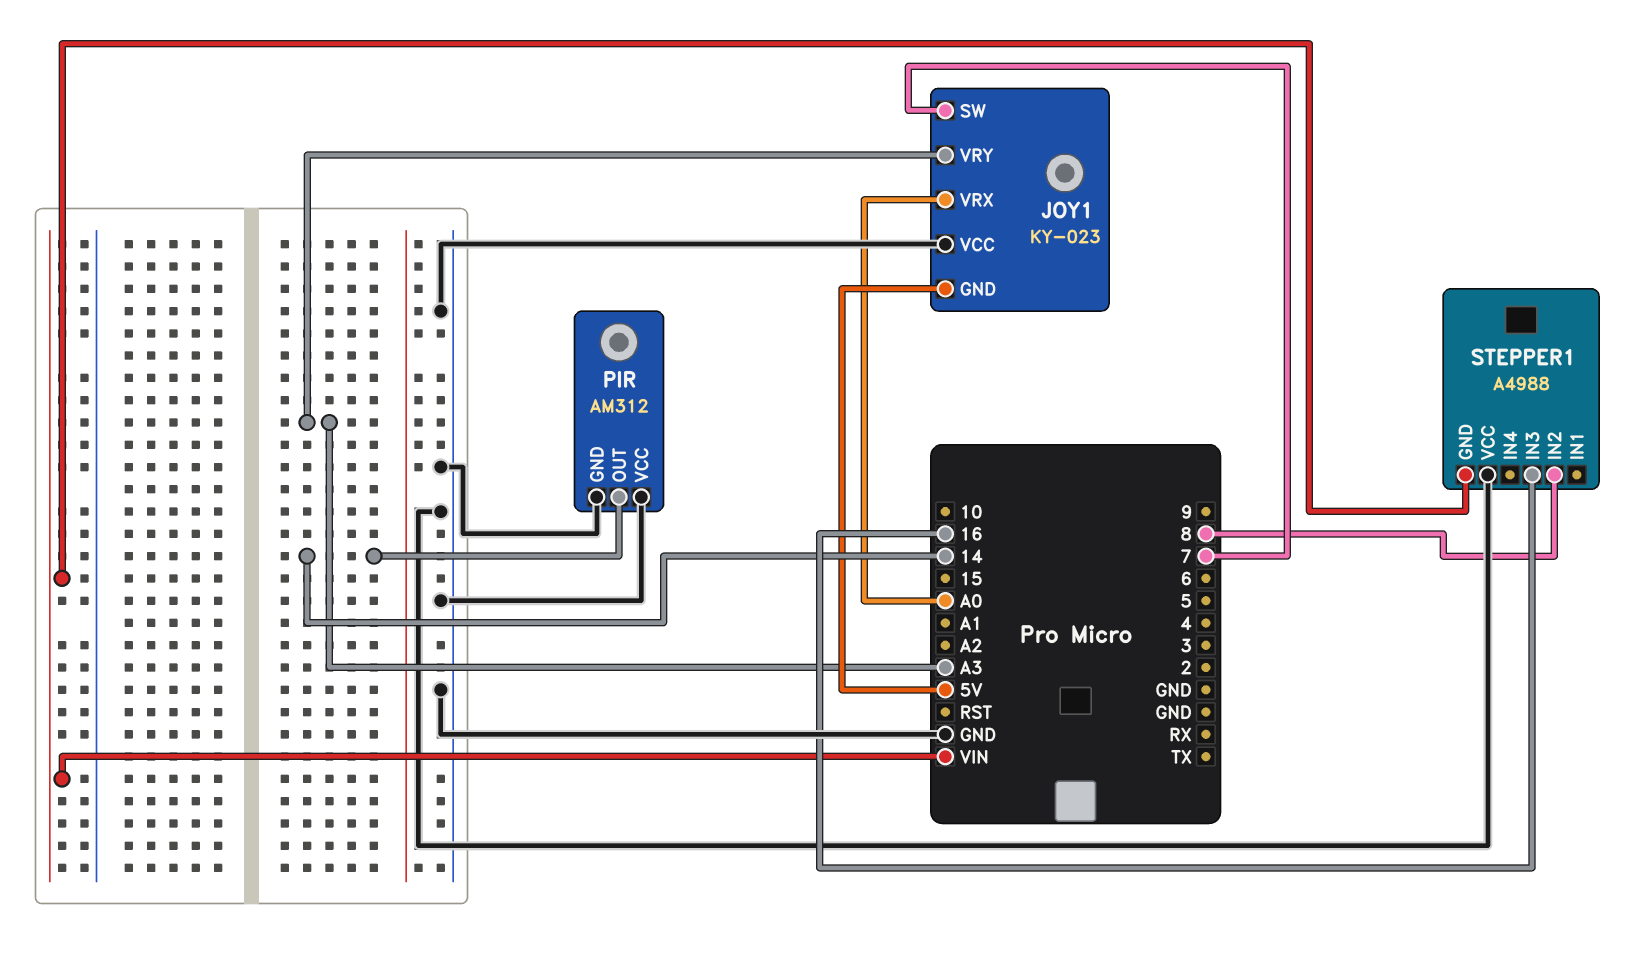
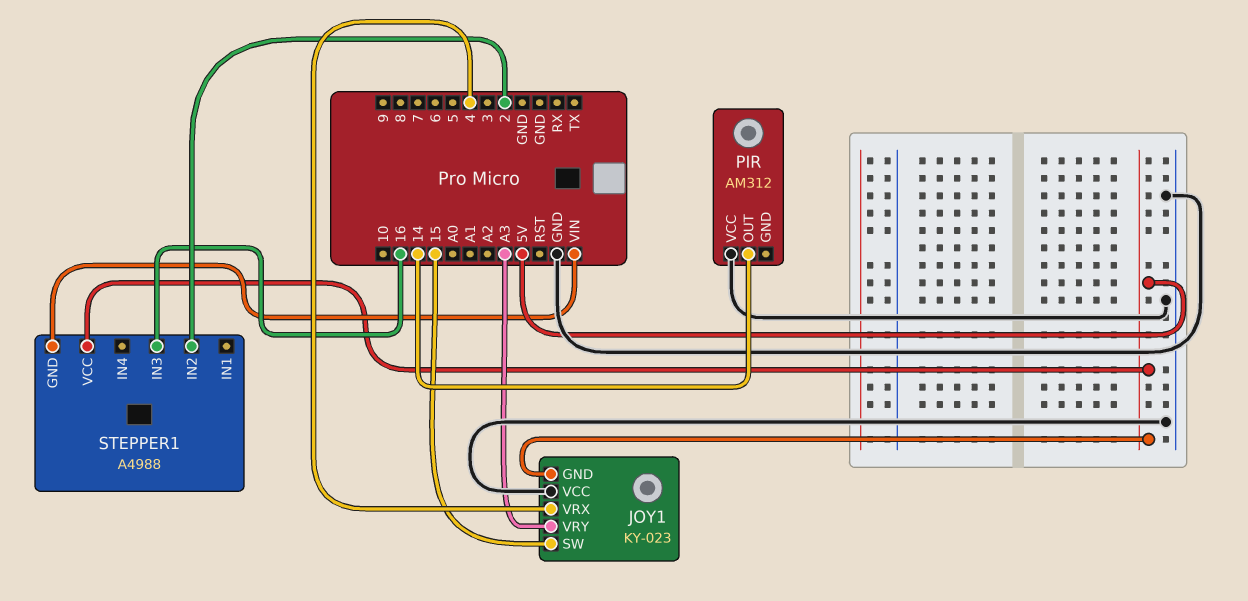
JOY1 pin SW: 7 -> 15
JOY1 pin VRX: A0 -> 4
PIR pin GND: GND -> none
STEPPER1 pin IN2: 8 -> 2
STEPPER1 pin VCC: GND -> 5V

